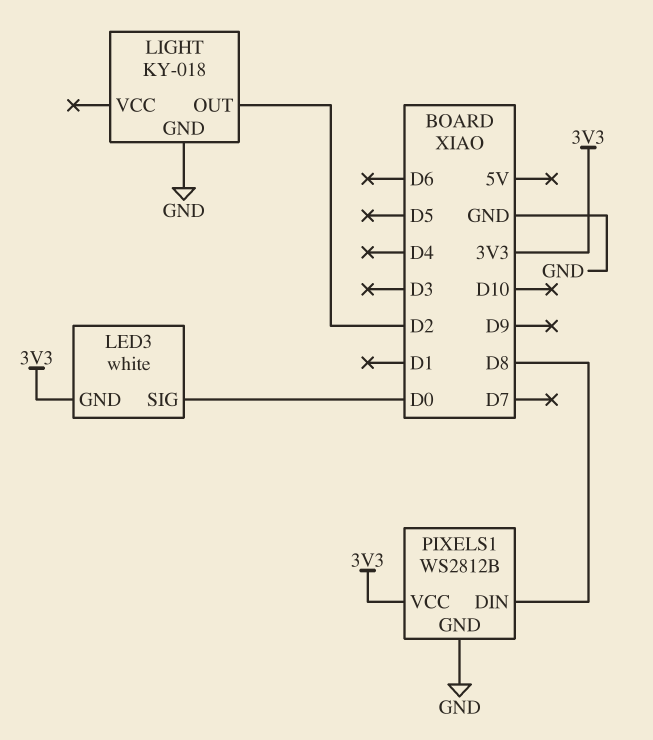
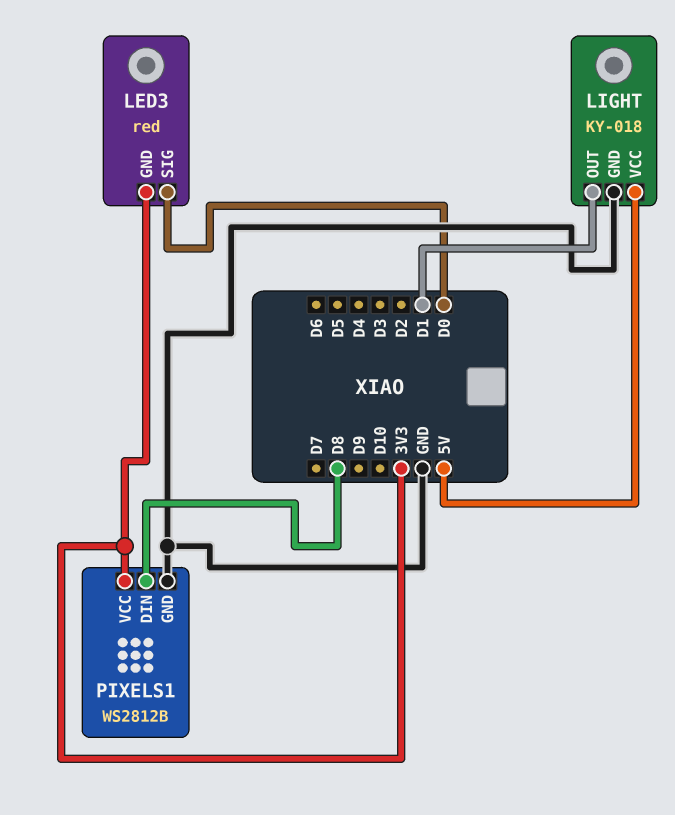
LED3: white -> red
LIGHT pin OUT: D2 -> D1
LIGHT pin VCC: none -> 5V

